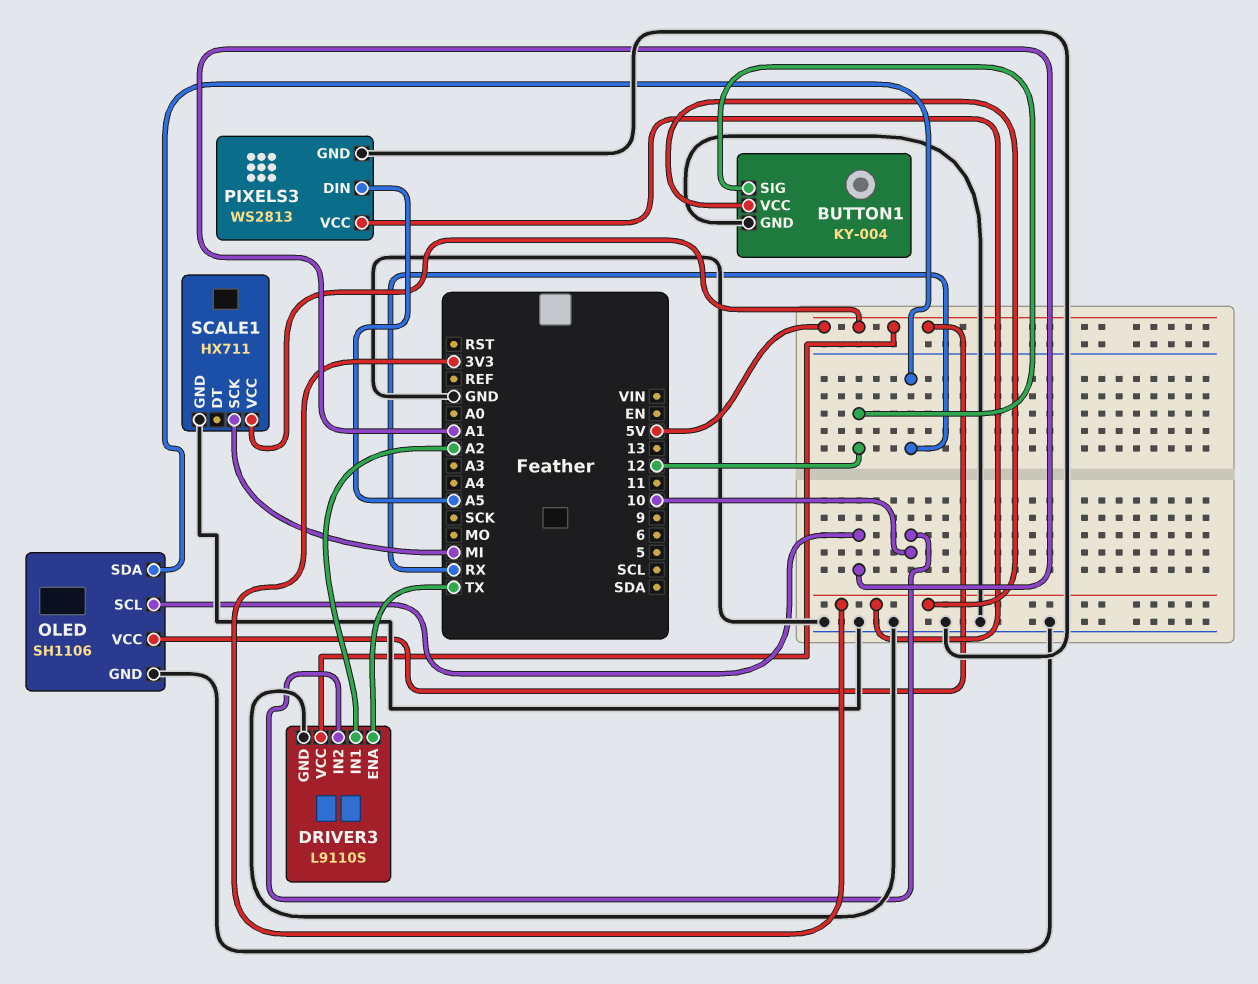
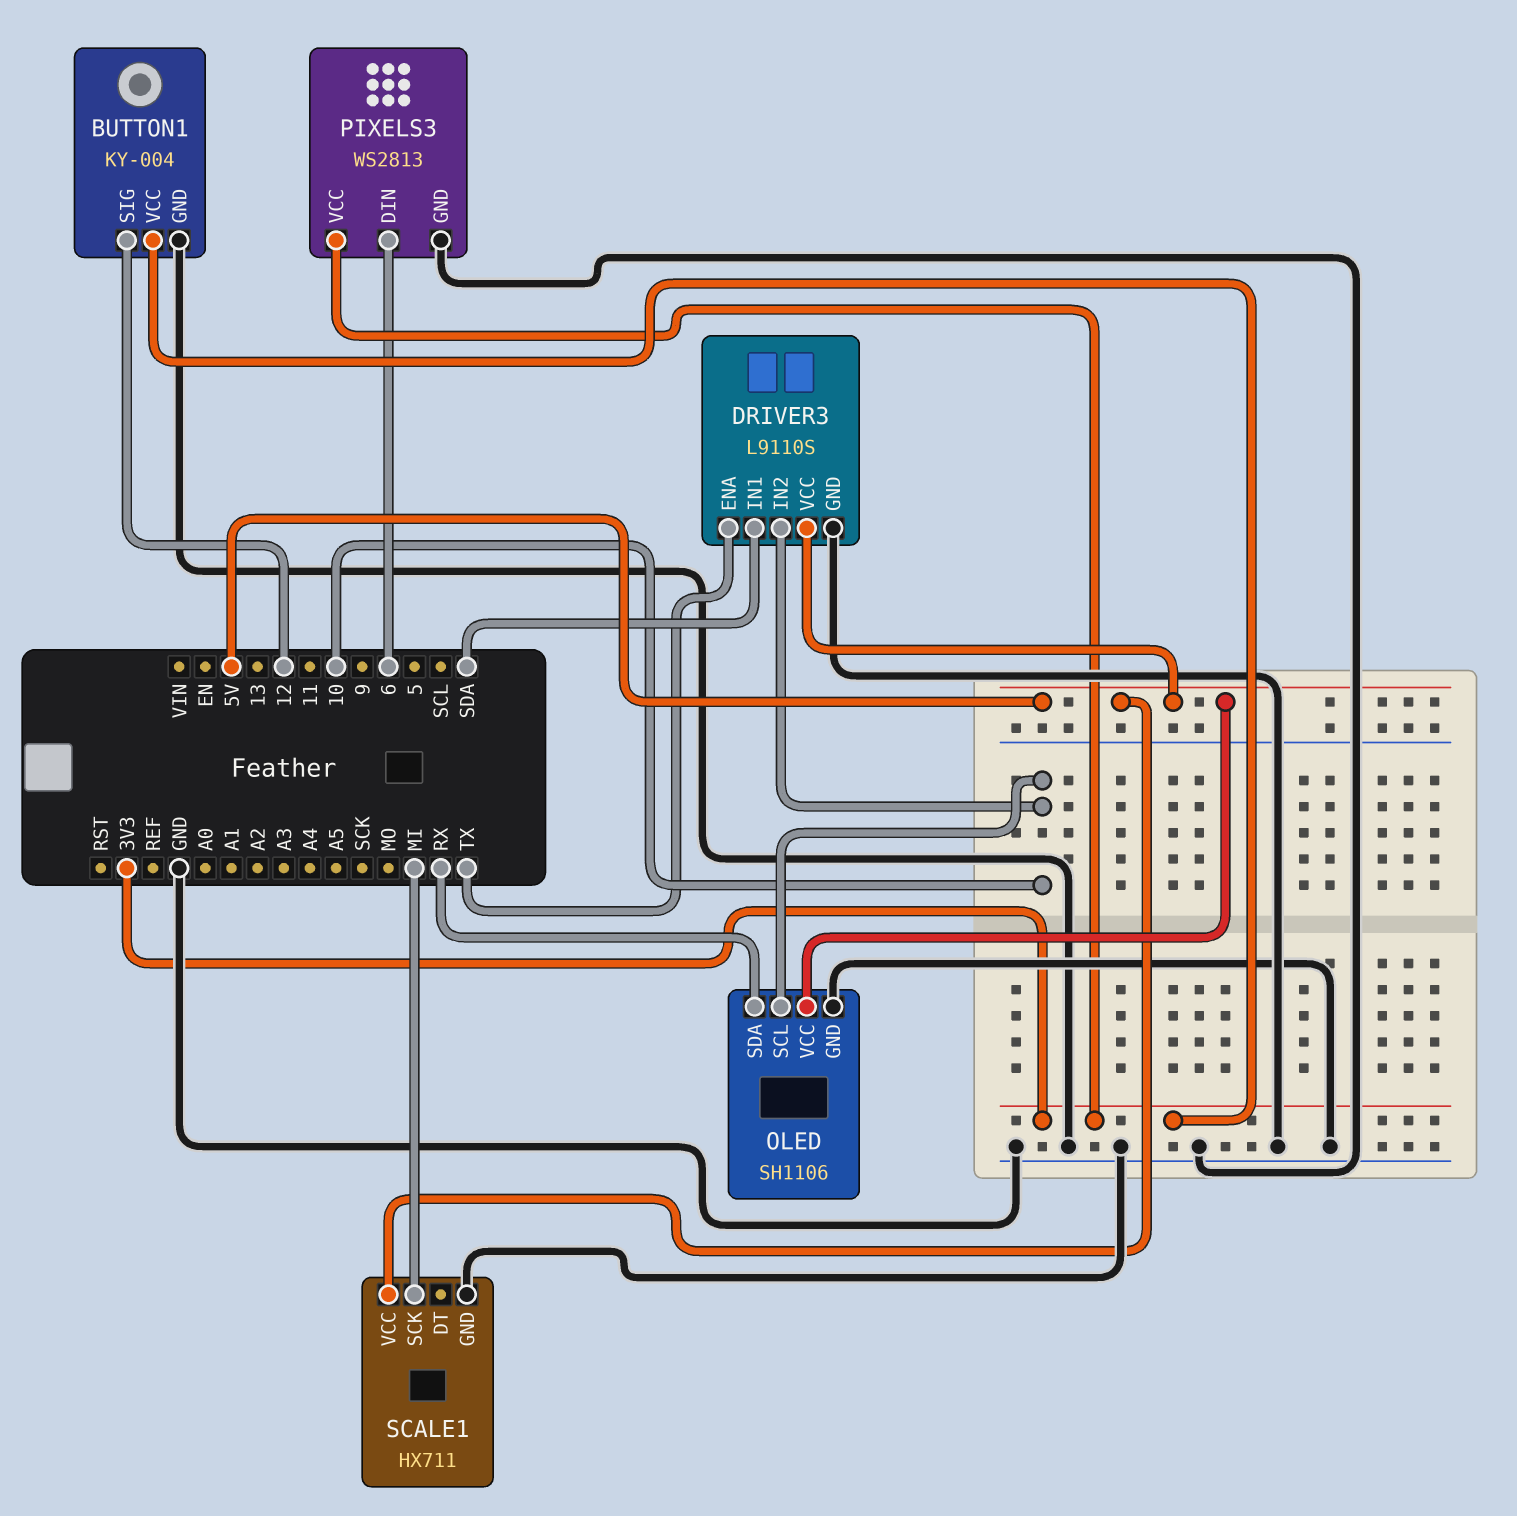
DRIVER3 pin IN1: A2 -> SDA
OLED pin SCL: A1 -> 10
PIXELS3 pin DIN: A5 -> 6

